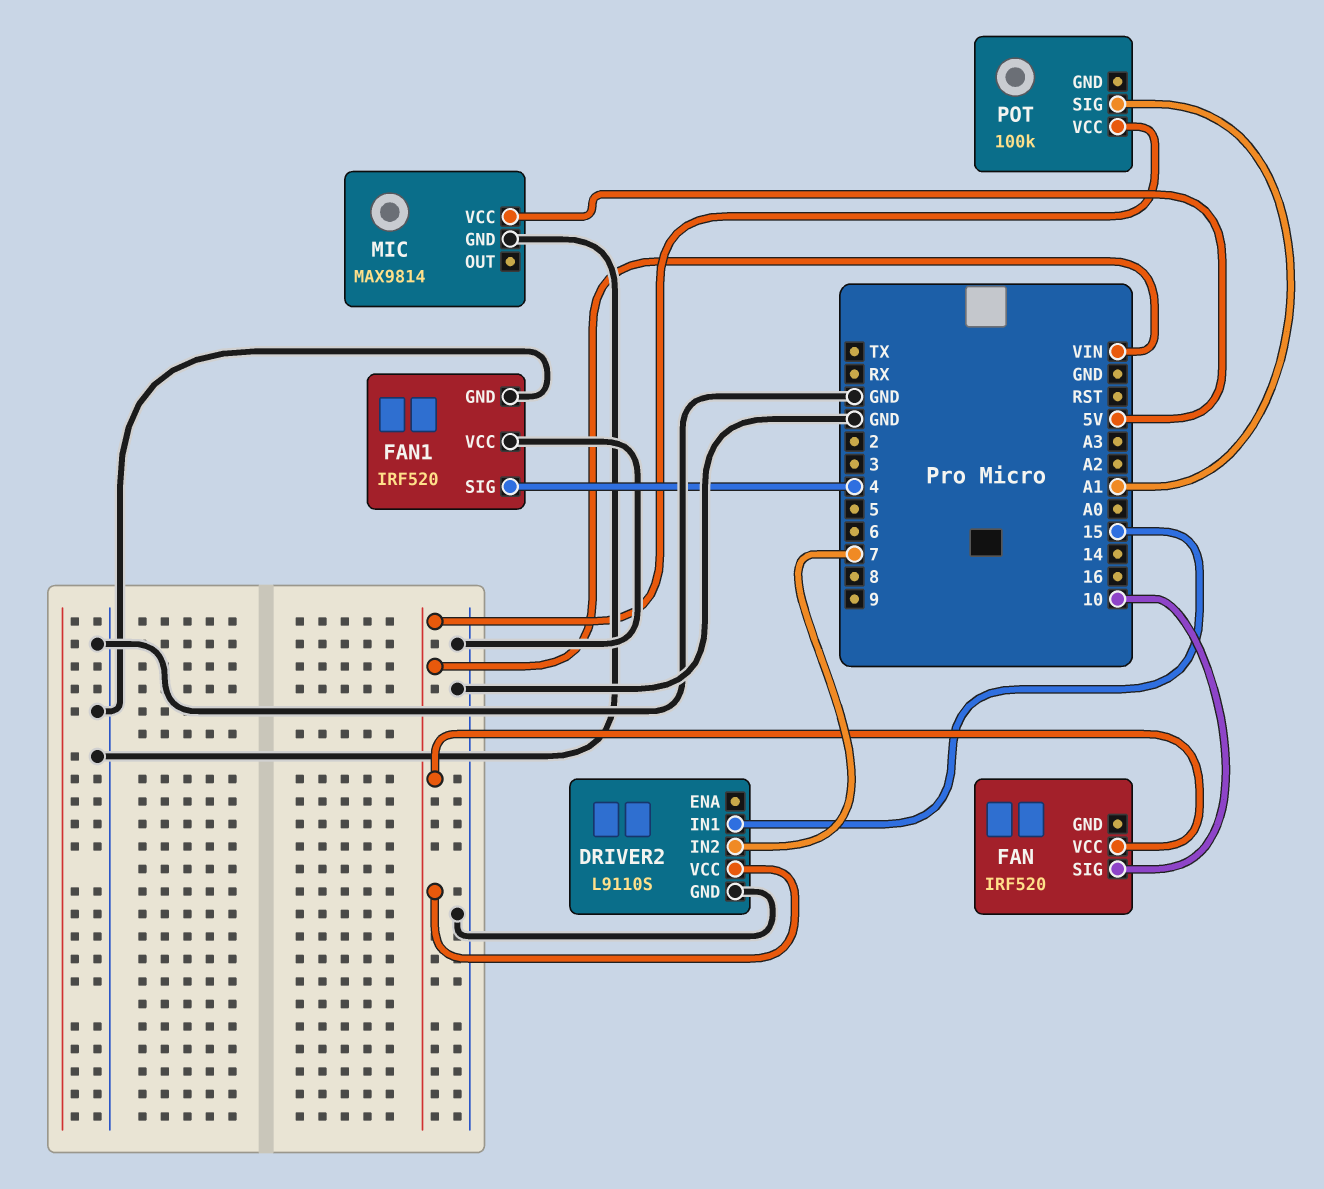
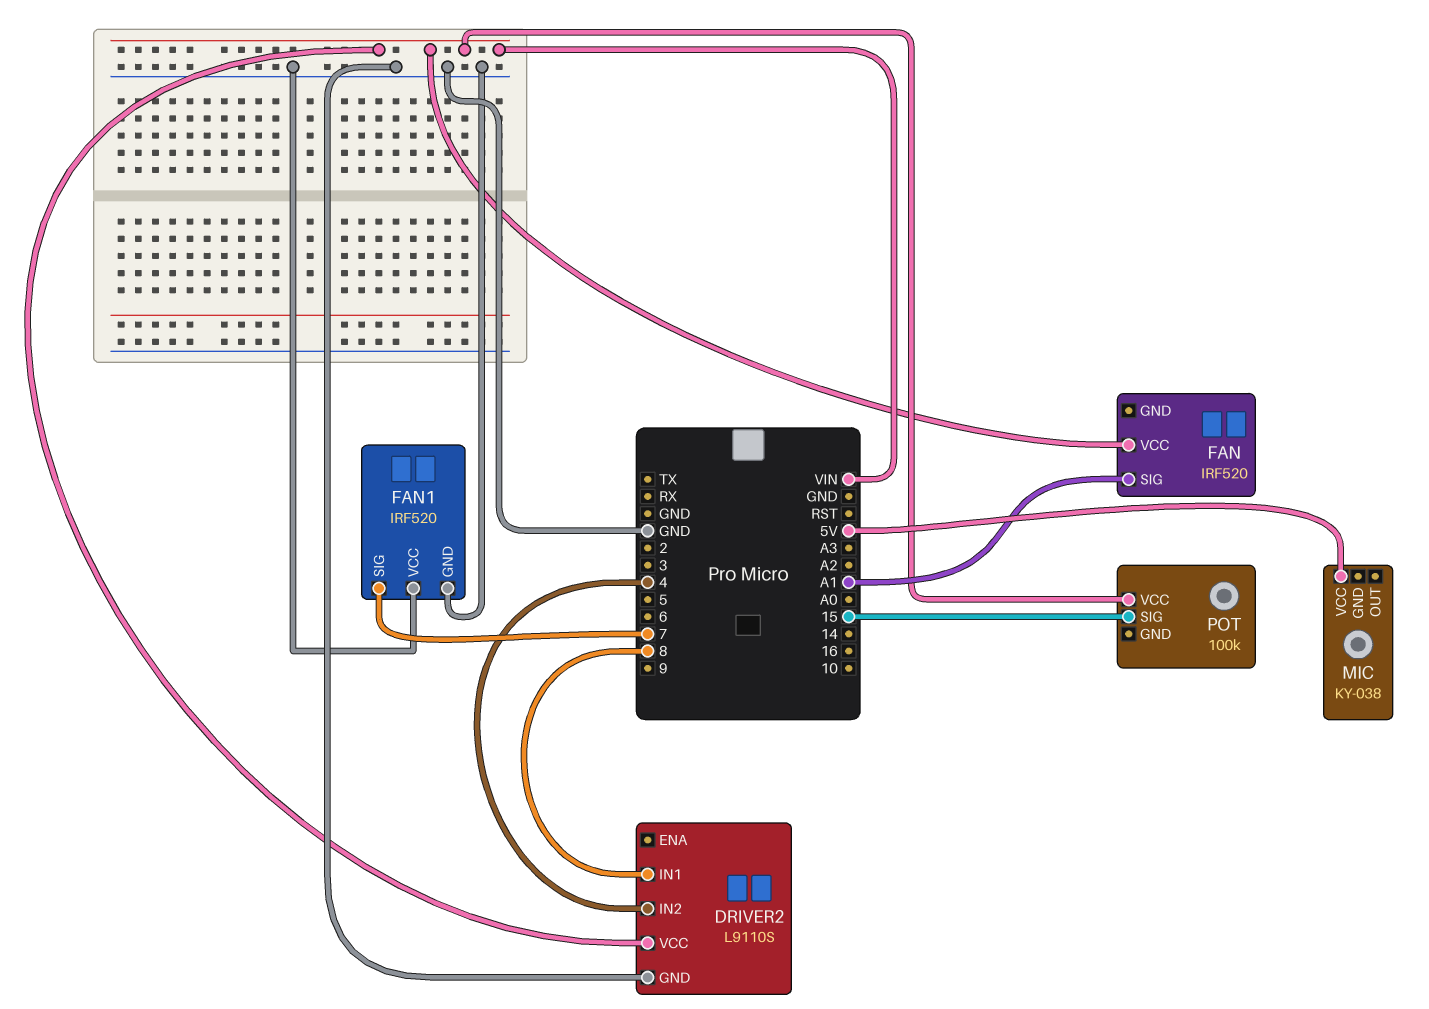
DRIVER2 pin IN1: 15 -> 8
DRIVER2 pin IN2: 7 -> 4
FAN pin SIG: 10 -> A1
FAN1 pin SIG: 4 -> 7
MIC: MAX9814 -> KY-038
MIC pin GND: GND -> none
POT pin SIG: A1 -> 15

